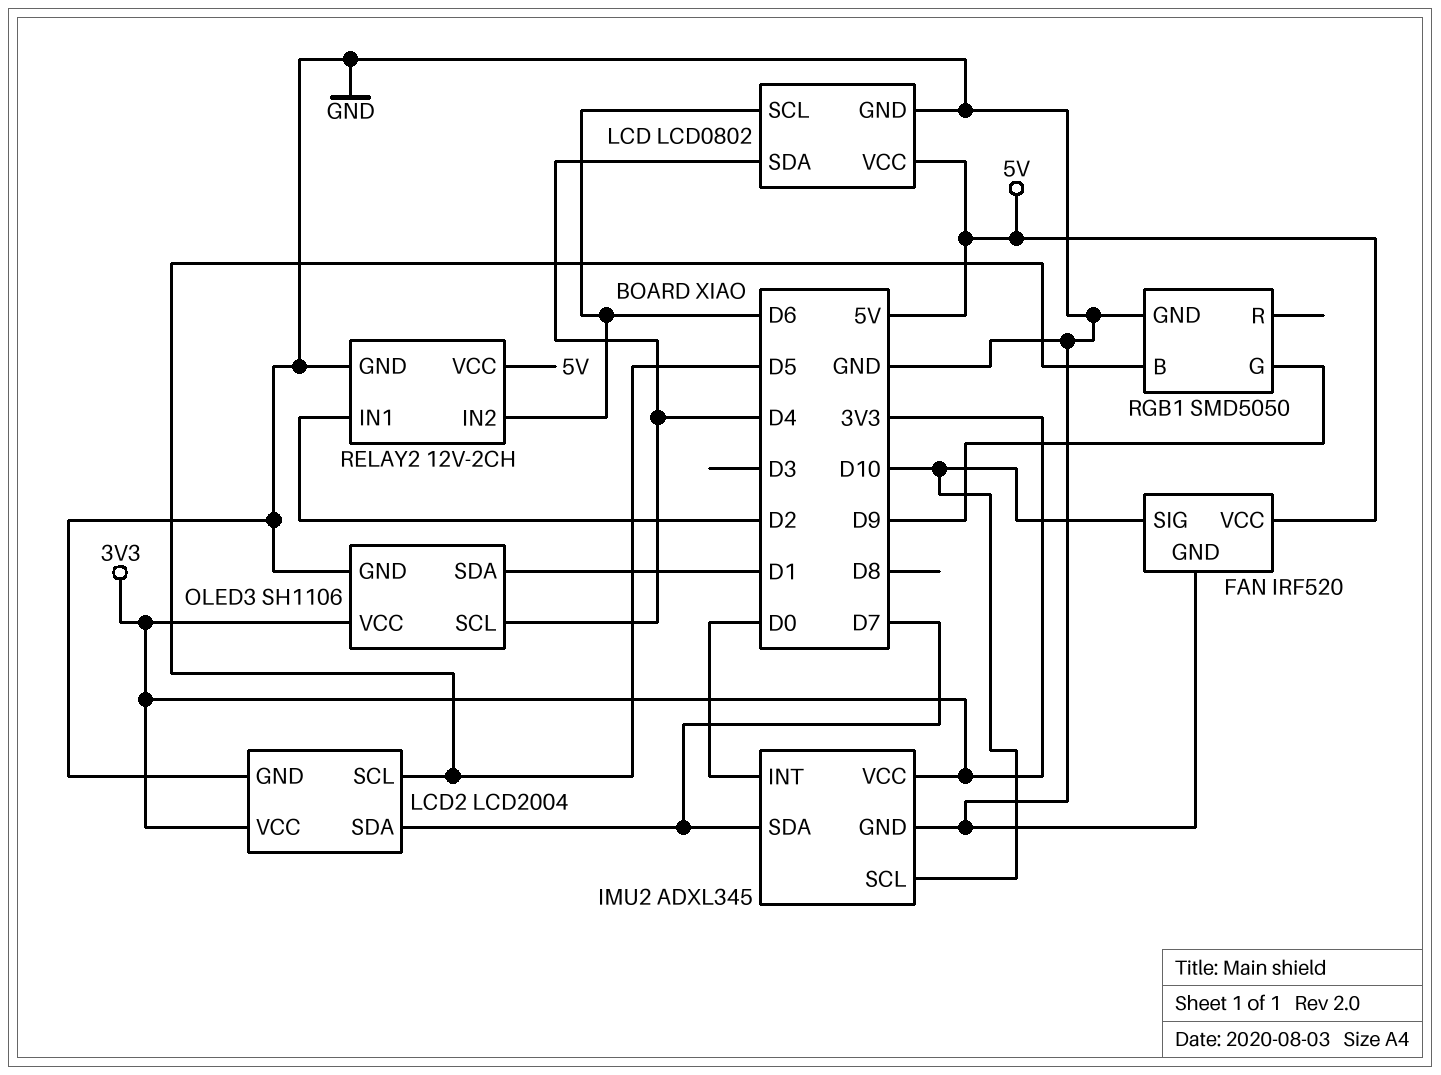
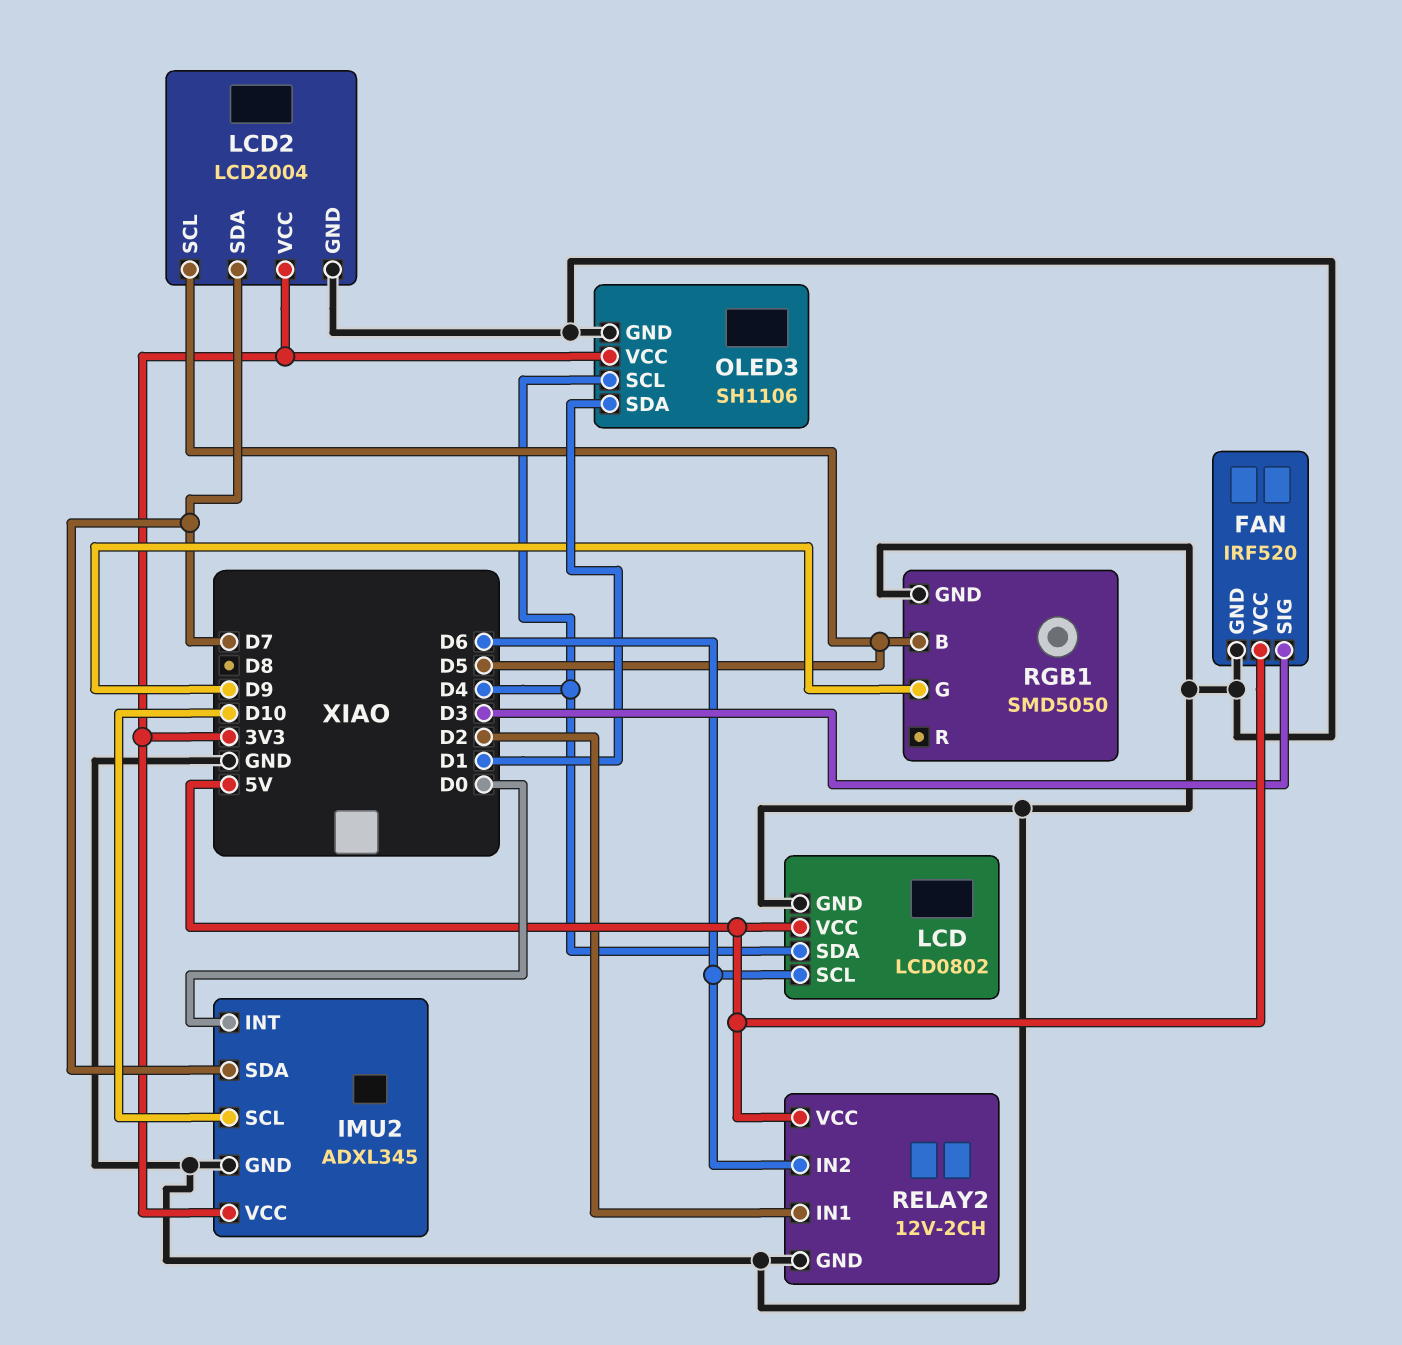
FAN pin SIG: D10 -> D3

